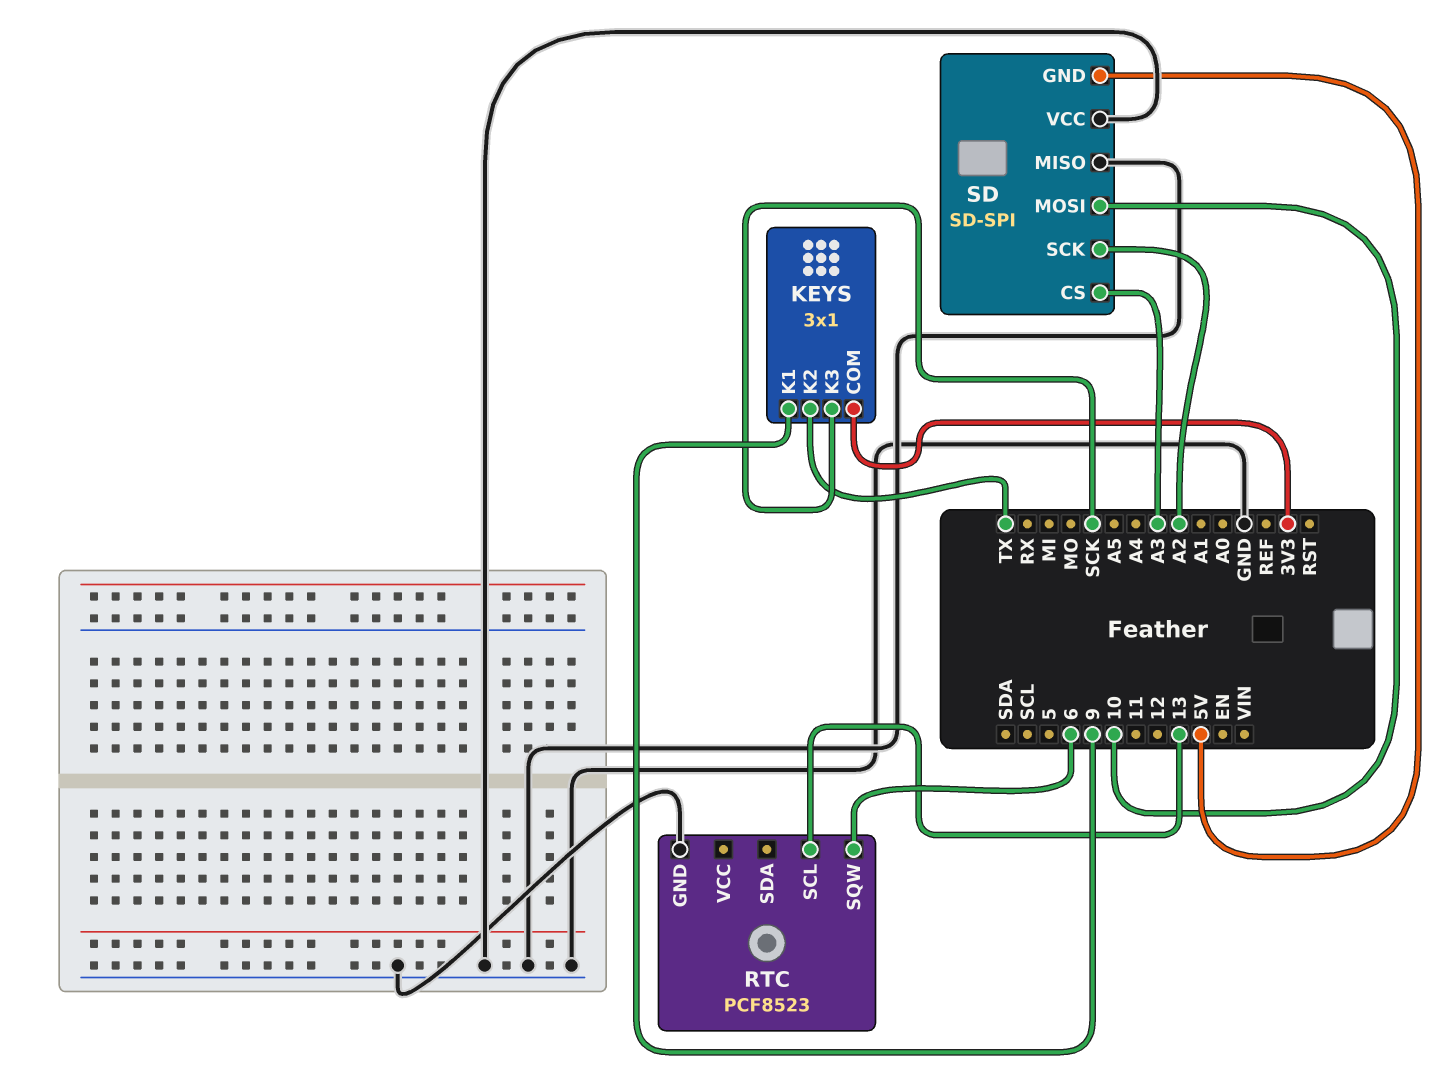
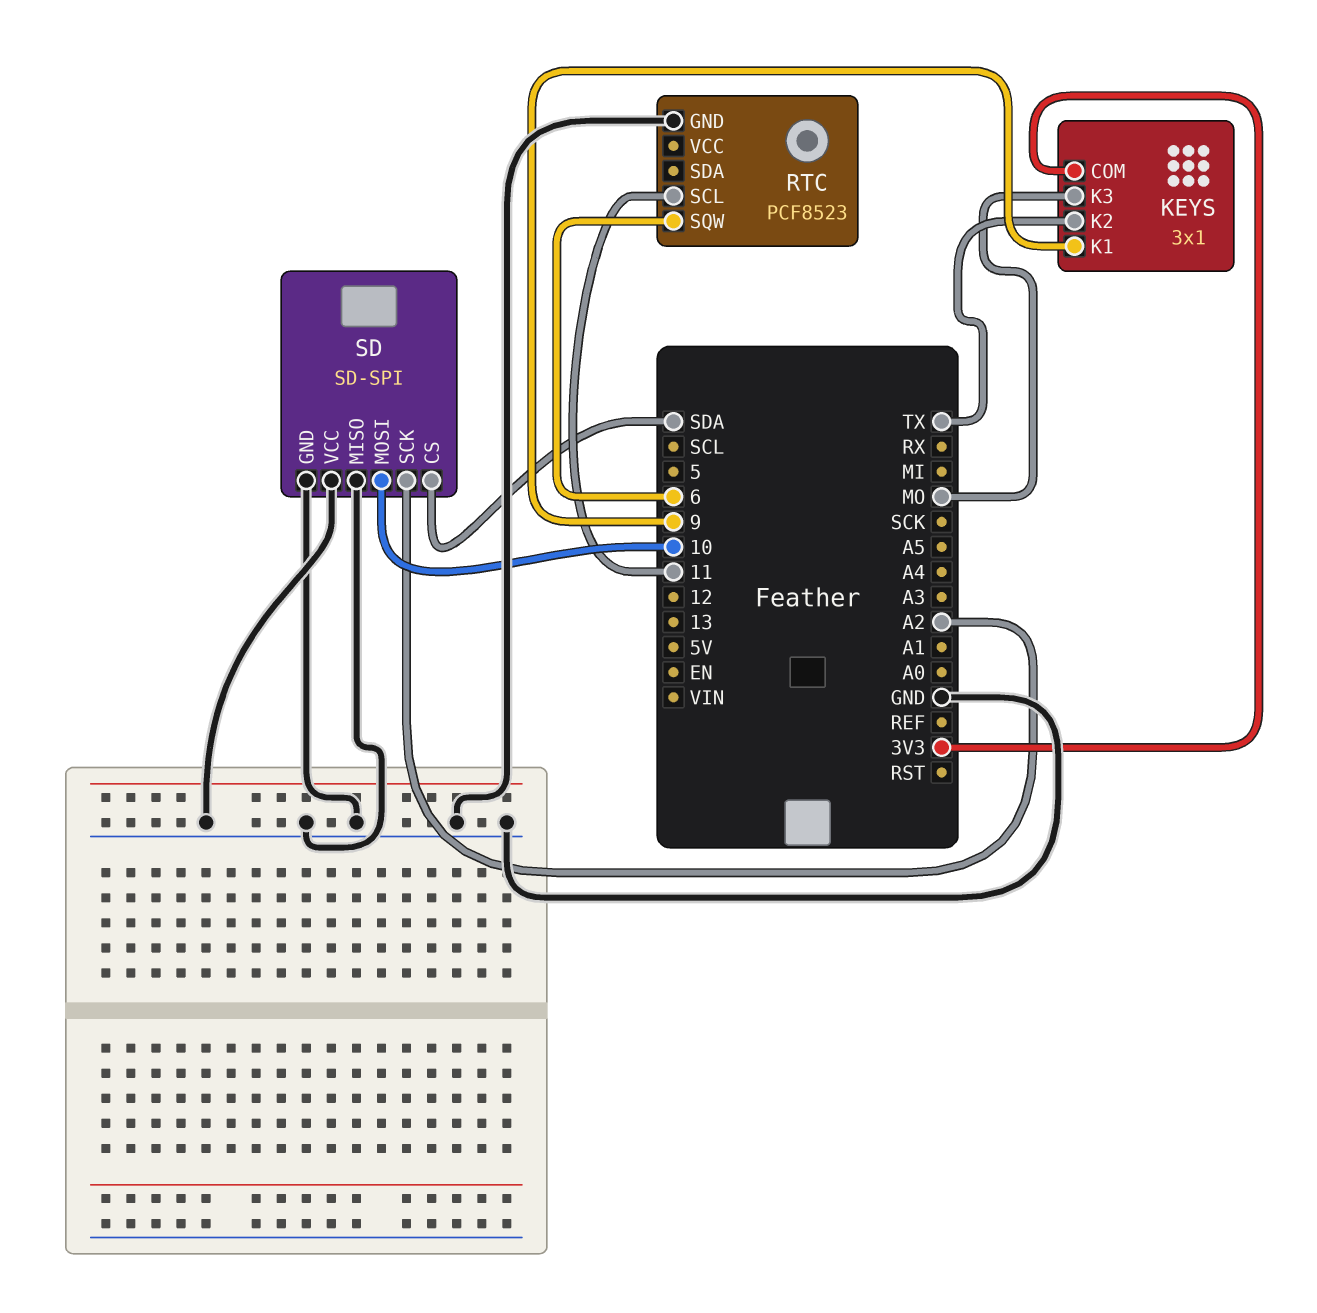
KEYS pin K3: SCK -> MO
RTC pin SCL: 13 -> 11
SD pin CS: A3 -> SDA
SD pin GND: 5V -> GND

